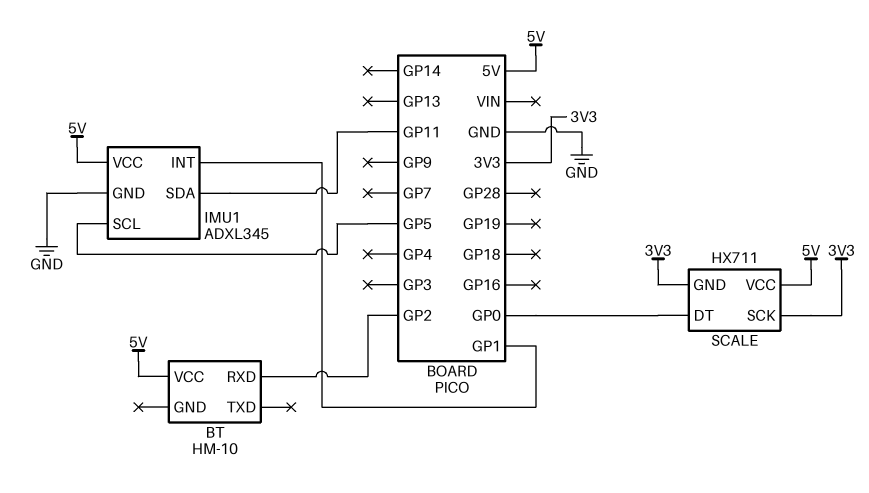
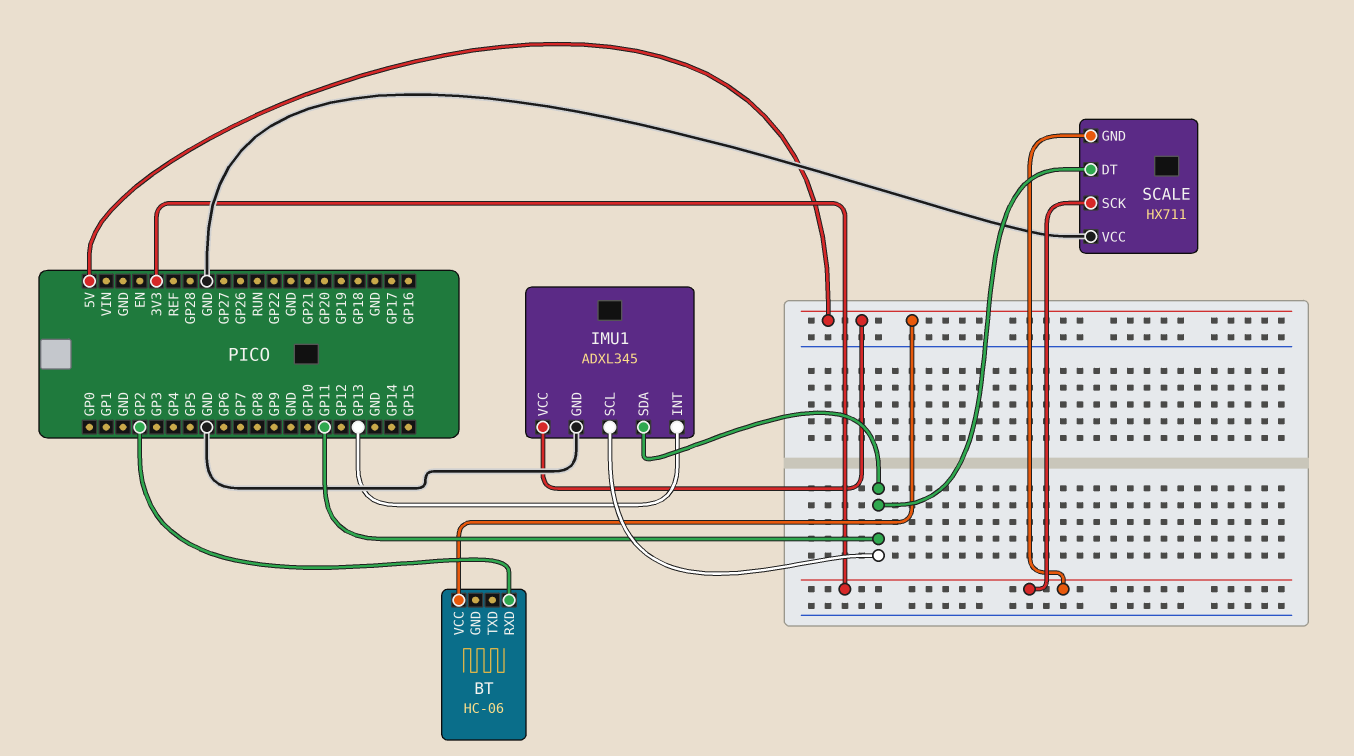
BT: HM-10 -> HC-06
IMU1 pin INT: GP1 -> GP13
IMU1 pin SCL: GP5 -> GP11
SCALE pin DT: GP0 -> GP11
SCALE pin VCC: 5V -> GND

